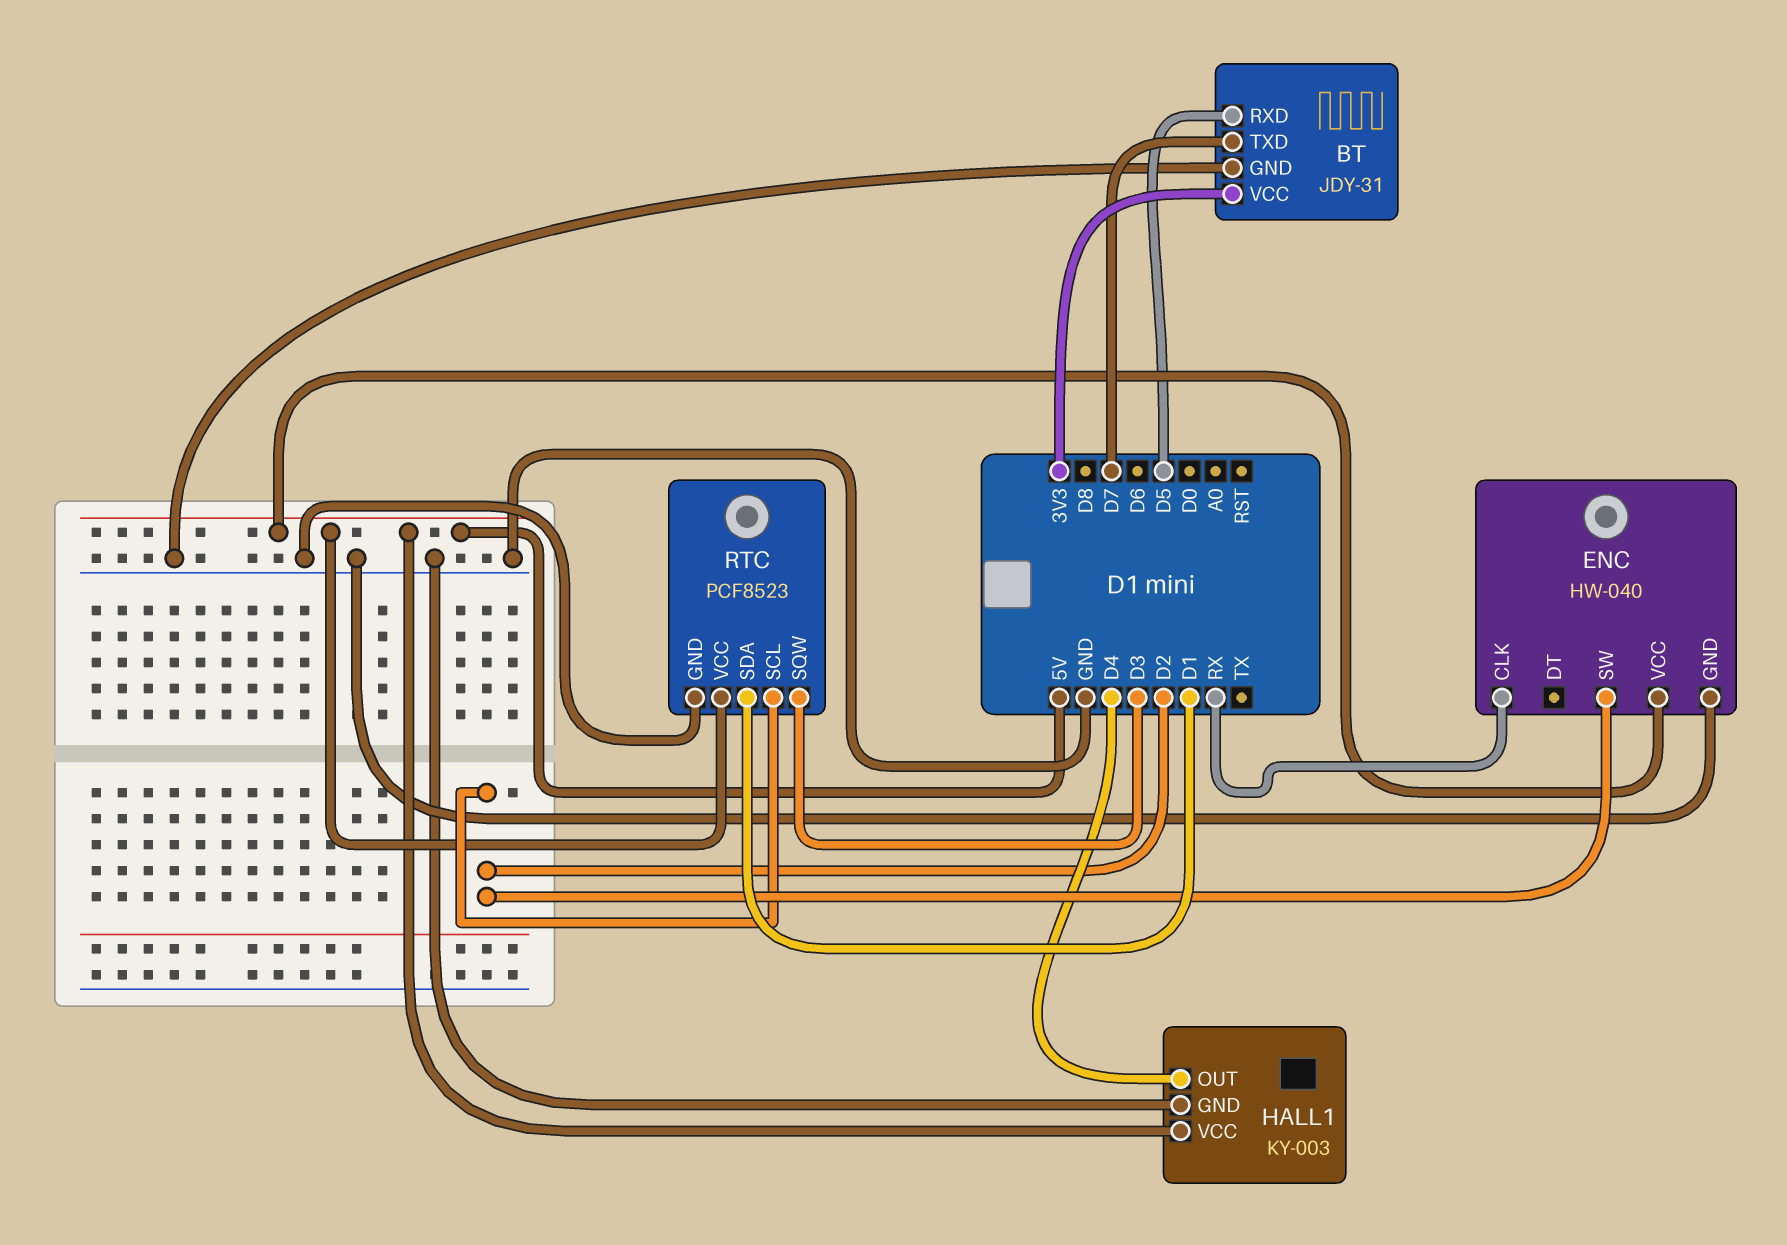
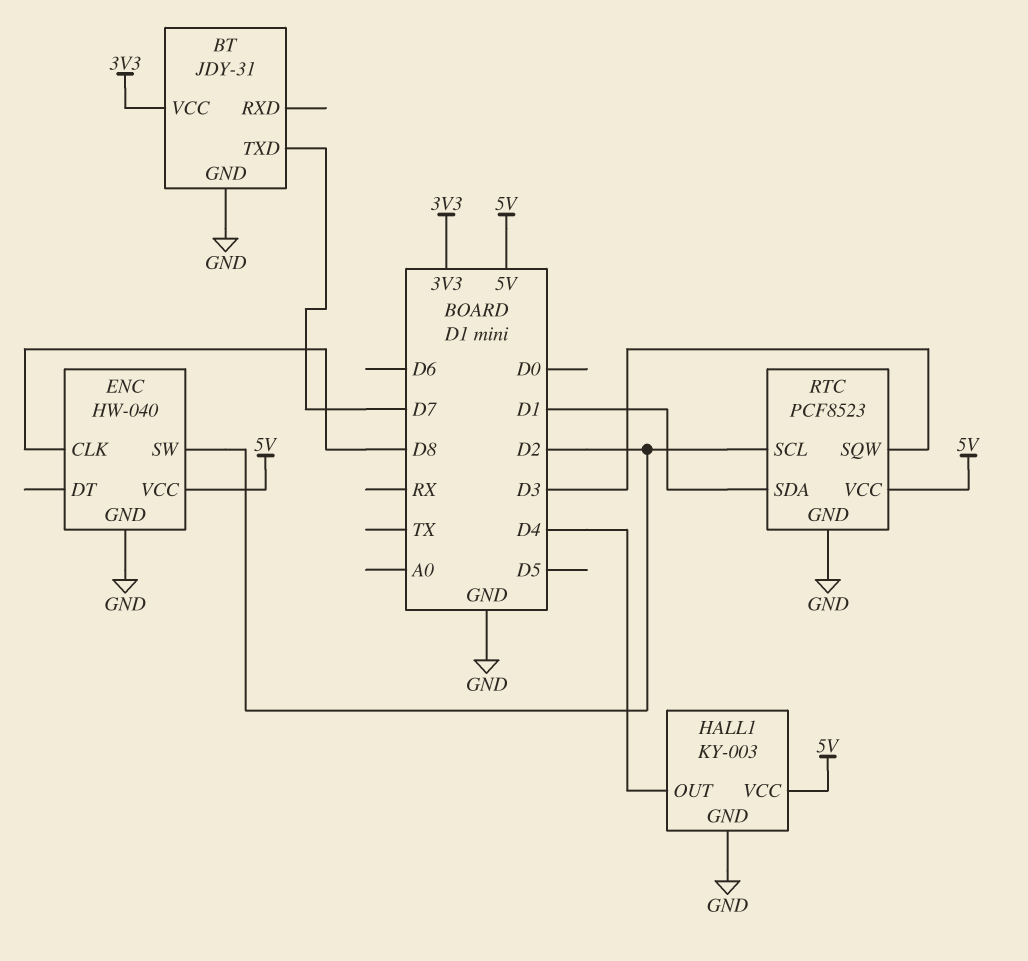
BT pin RXD: D5 -> none
ENC pin CLK: RX -> D8

